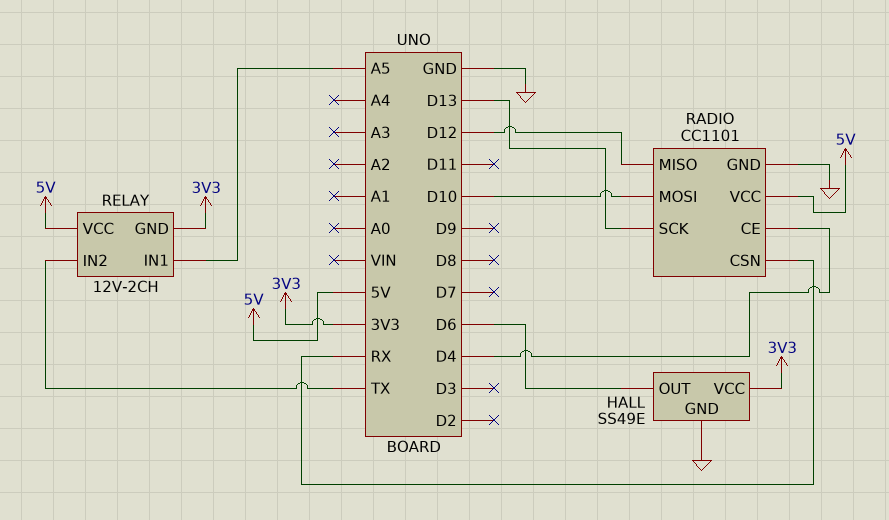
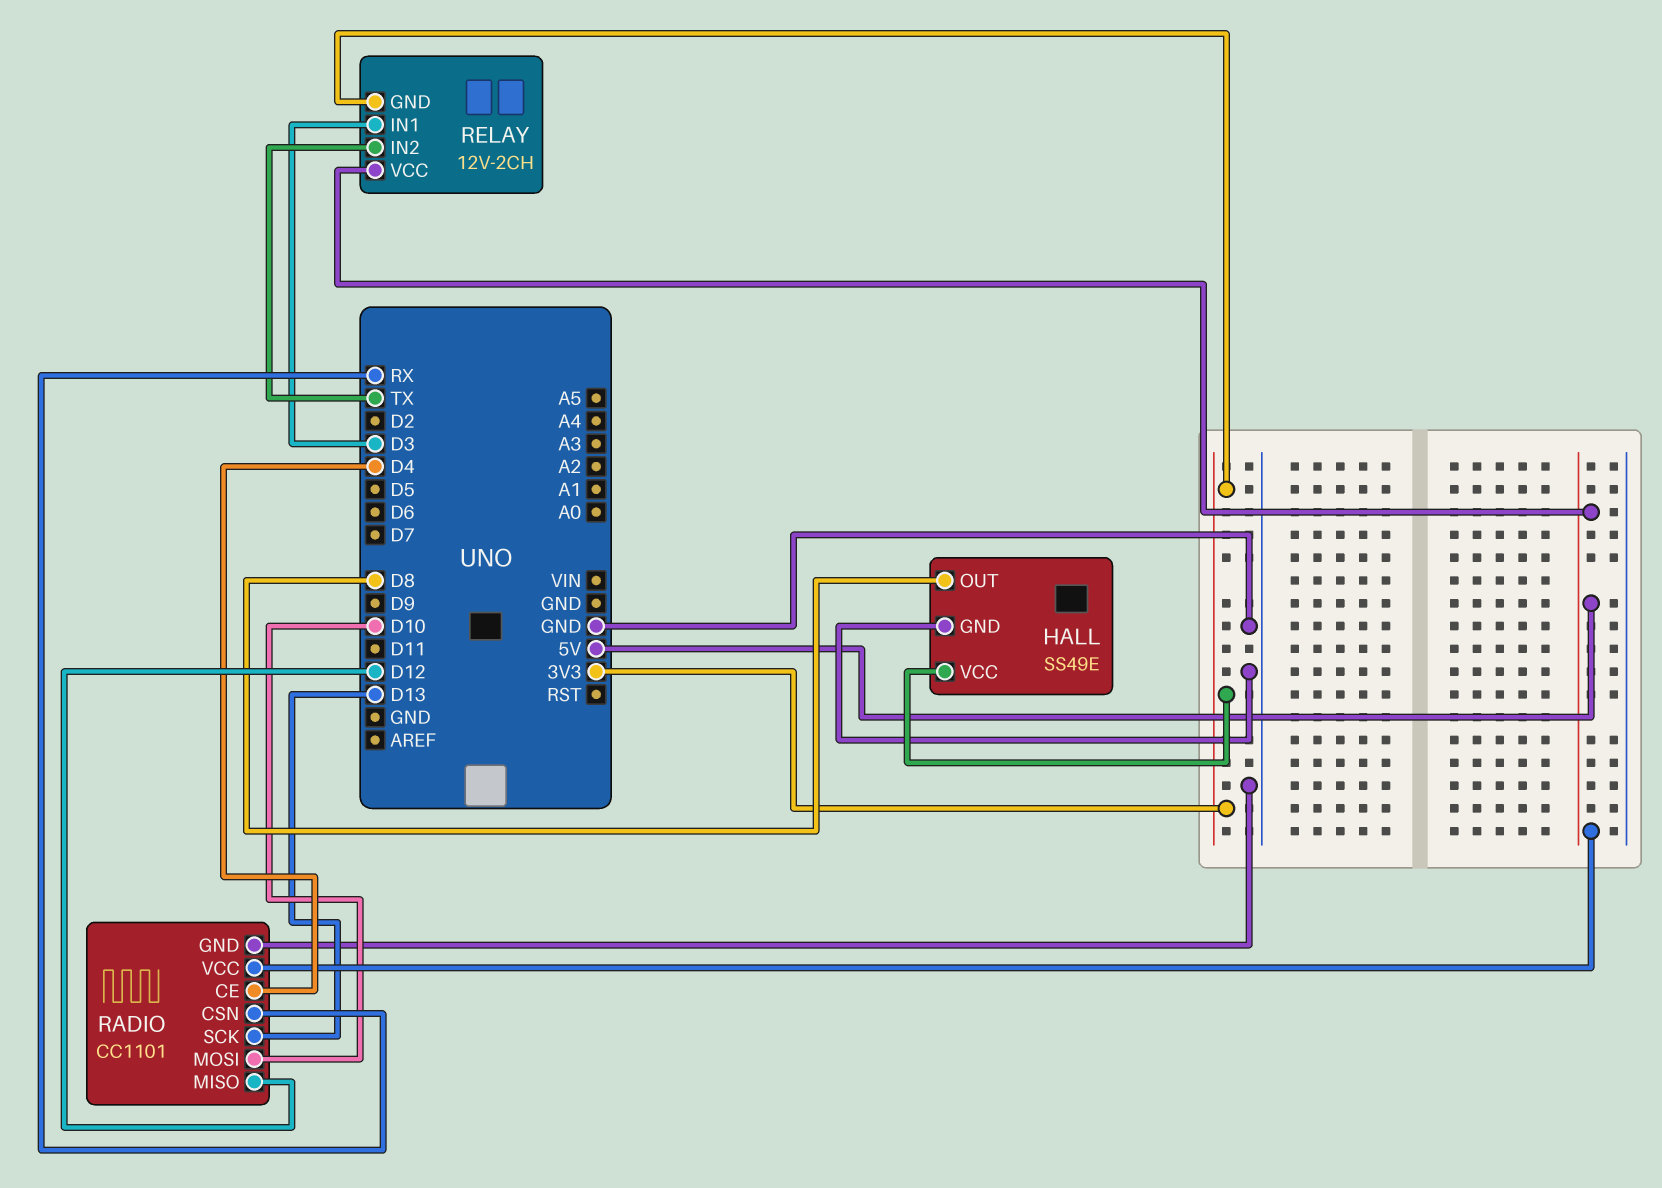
HALL pin OUT: D6 -> D8
RELAY pin IN1: A5 -> D3

